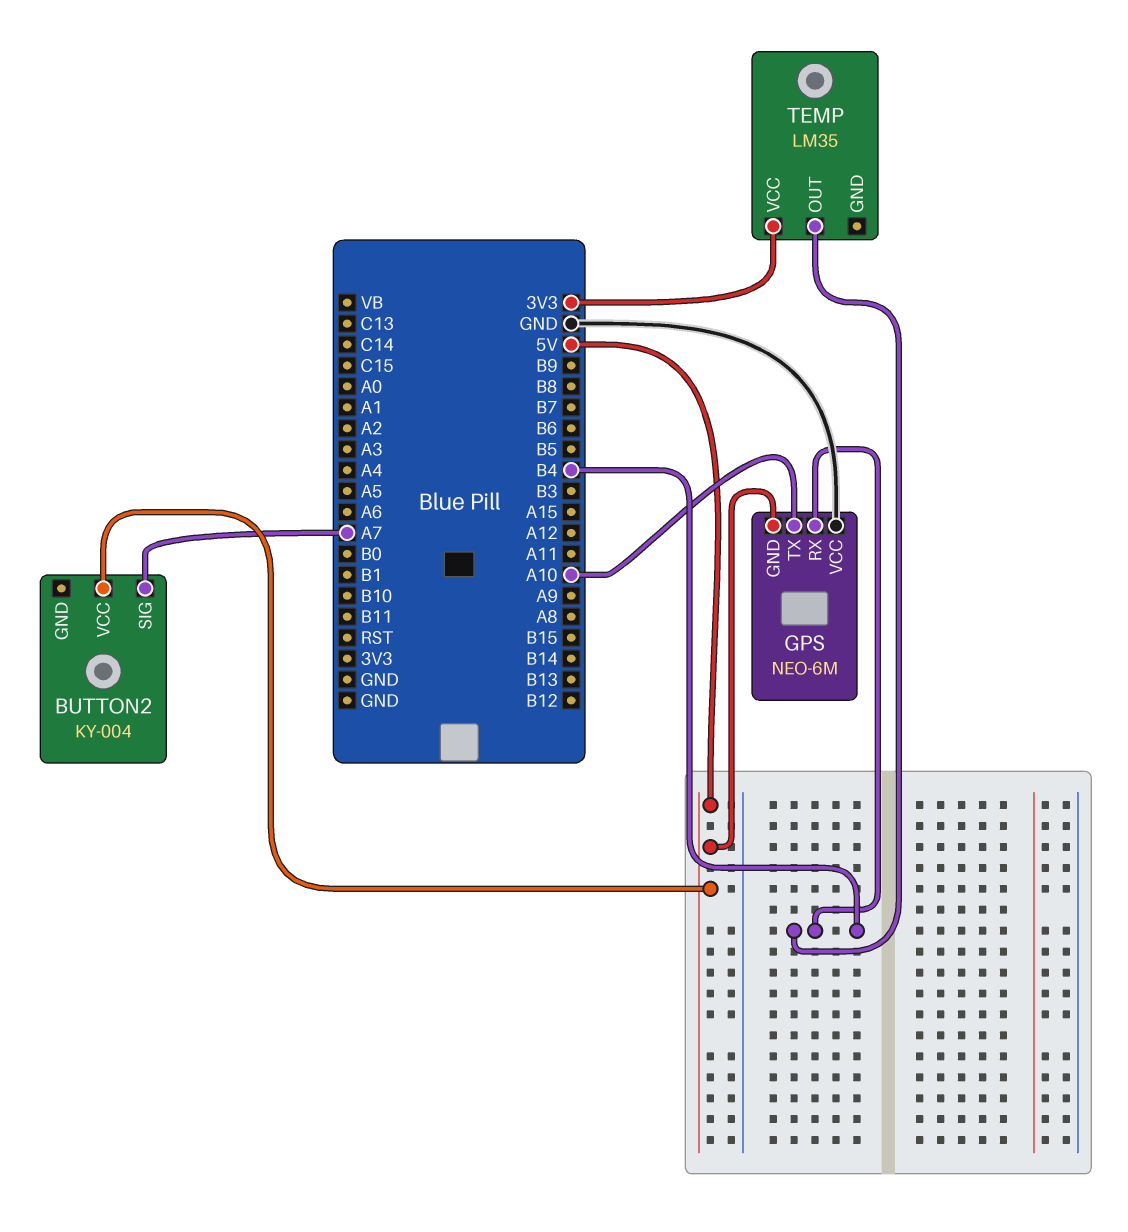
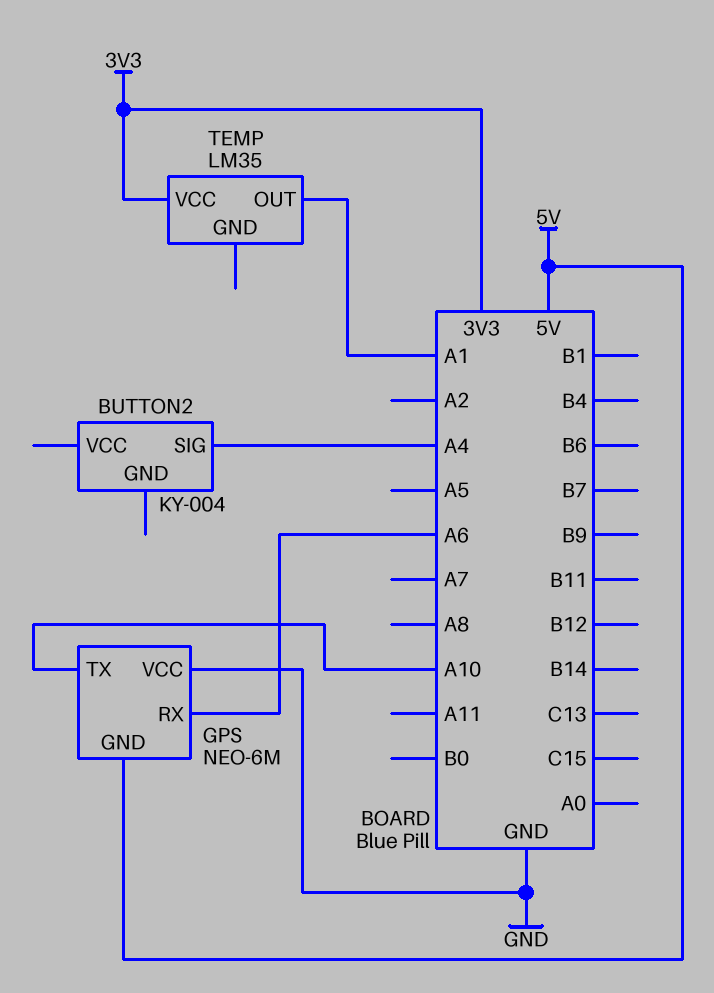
BUTTON2 pin SIG: A7 -> A4
BUTTON2 pin VCC: 5V -> none
GPS pin RX: B4 -> A6
TEMP pin OUT: B4 -> A1

